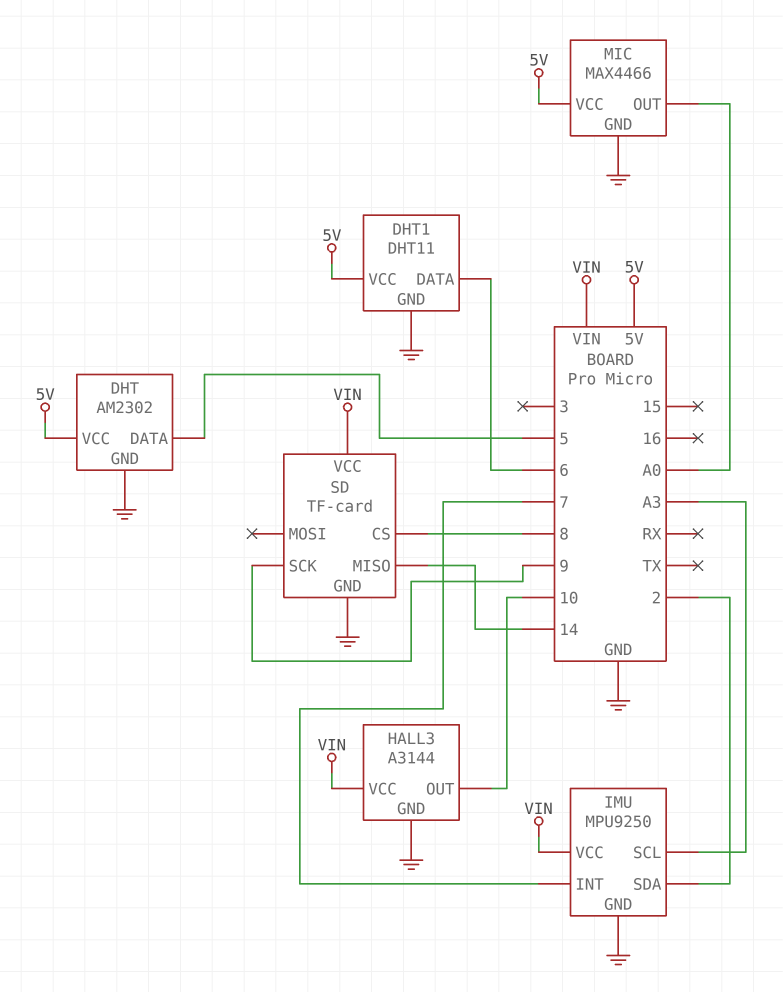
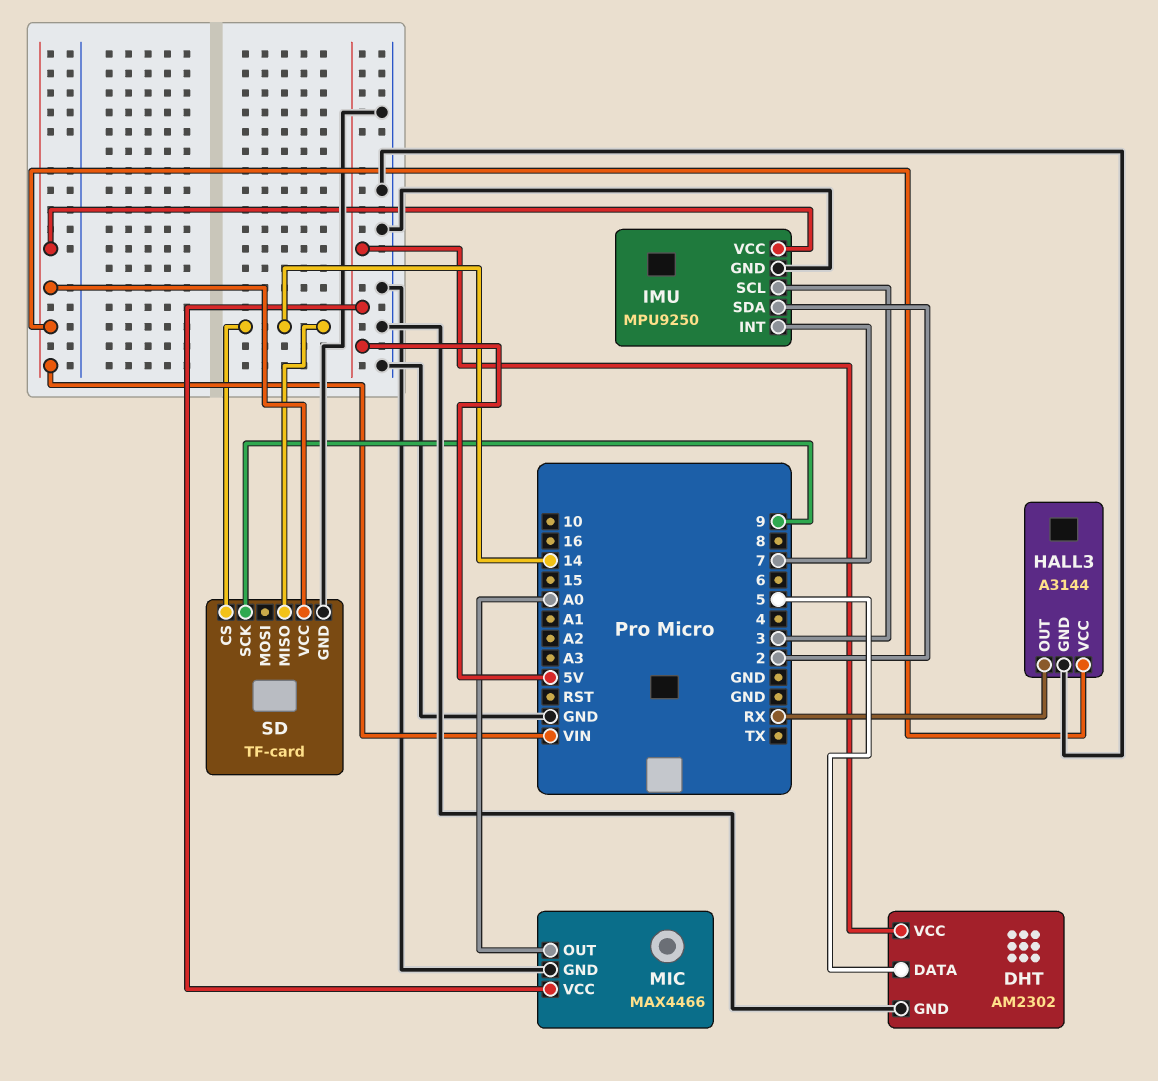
DHT1: DHT11 -> none
DHT1 pin DATA: 6 -> none
DHT1 pin GND: GND -> none
DHT1 pin VCC: 5V -> none
HALL3 pin OUT: 10 -> RX
IMU pin SCL: A3 -> 3
SD pin CS: 8 -> 14

